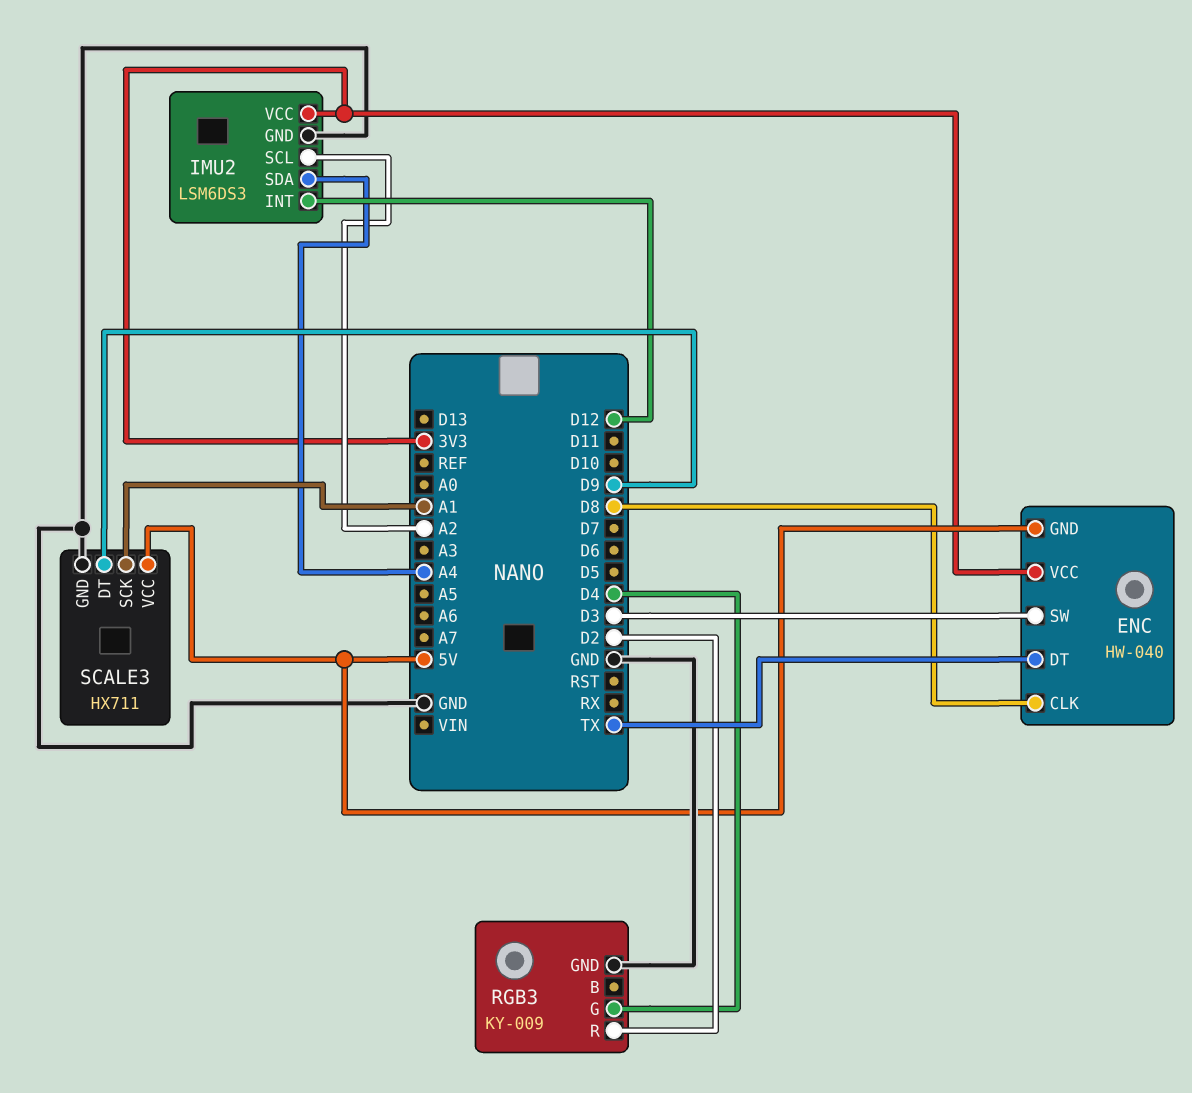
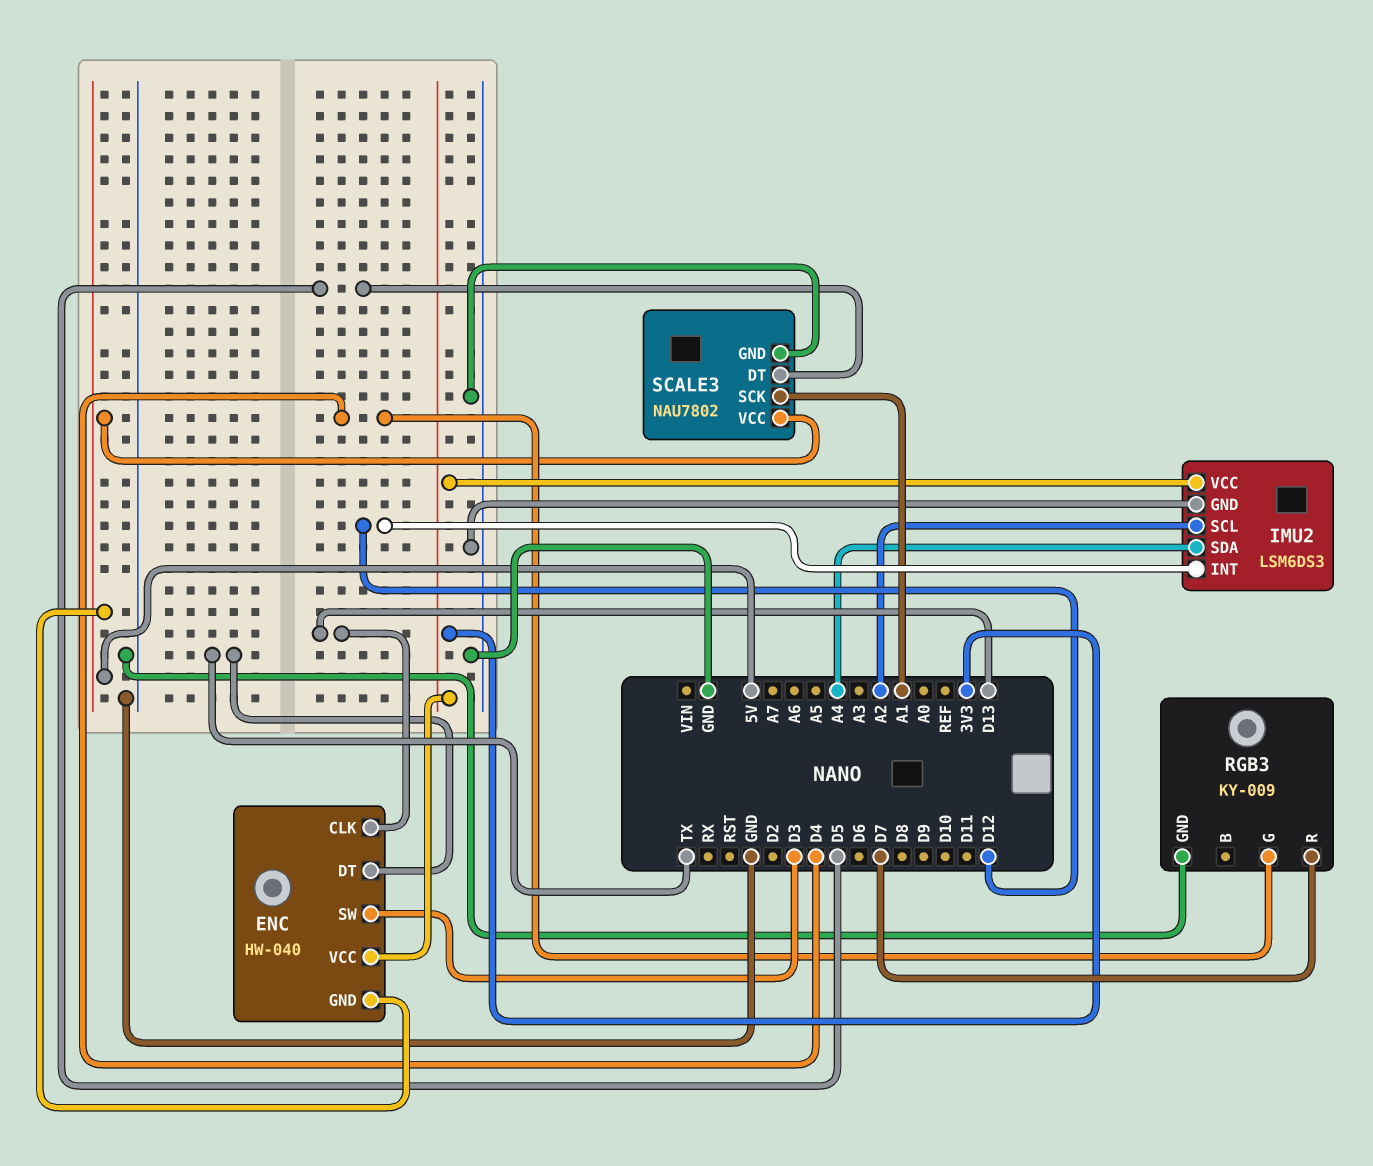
ENC pin CLK: D8 -> D13
RGB3 pin R: D2 -> D7
SCALE3: HX711 -> NAU7802
SCALE3 pin DT: D9 -> D5

